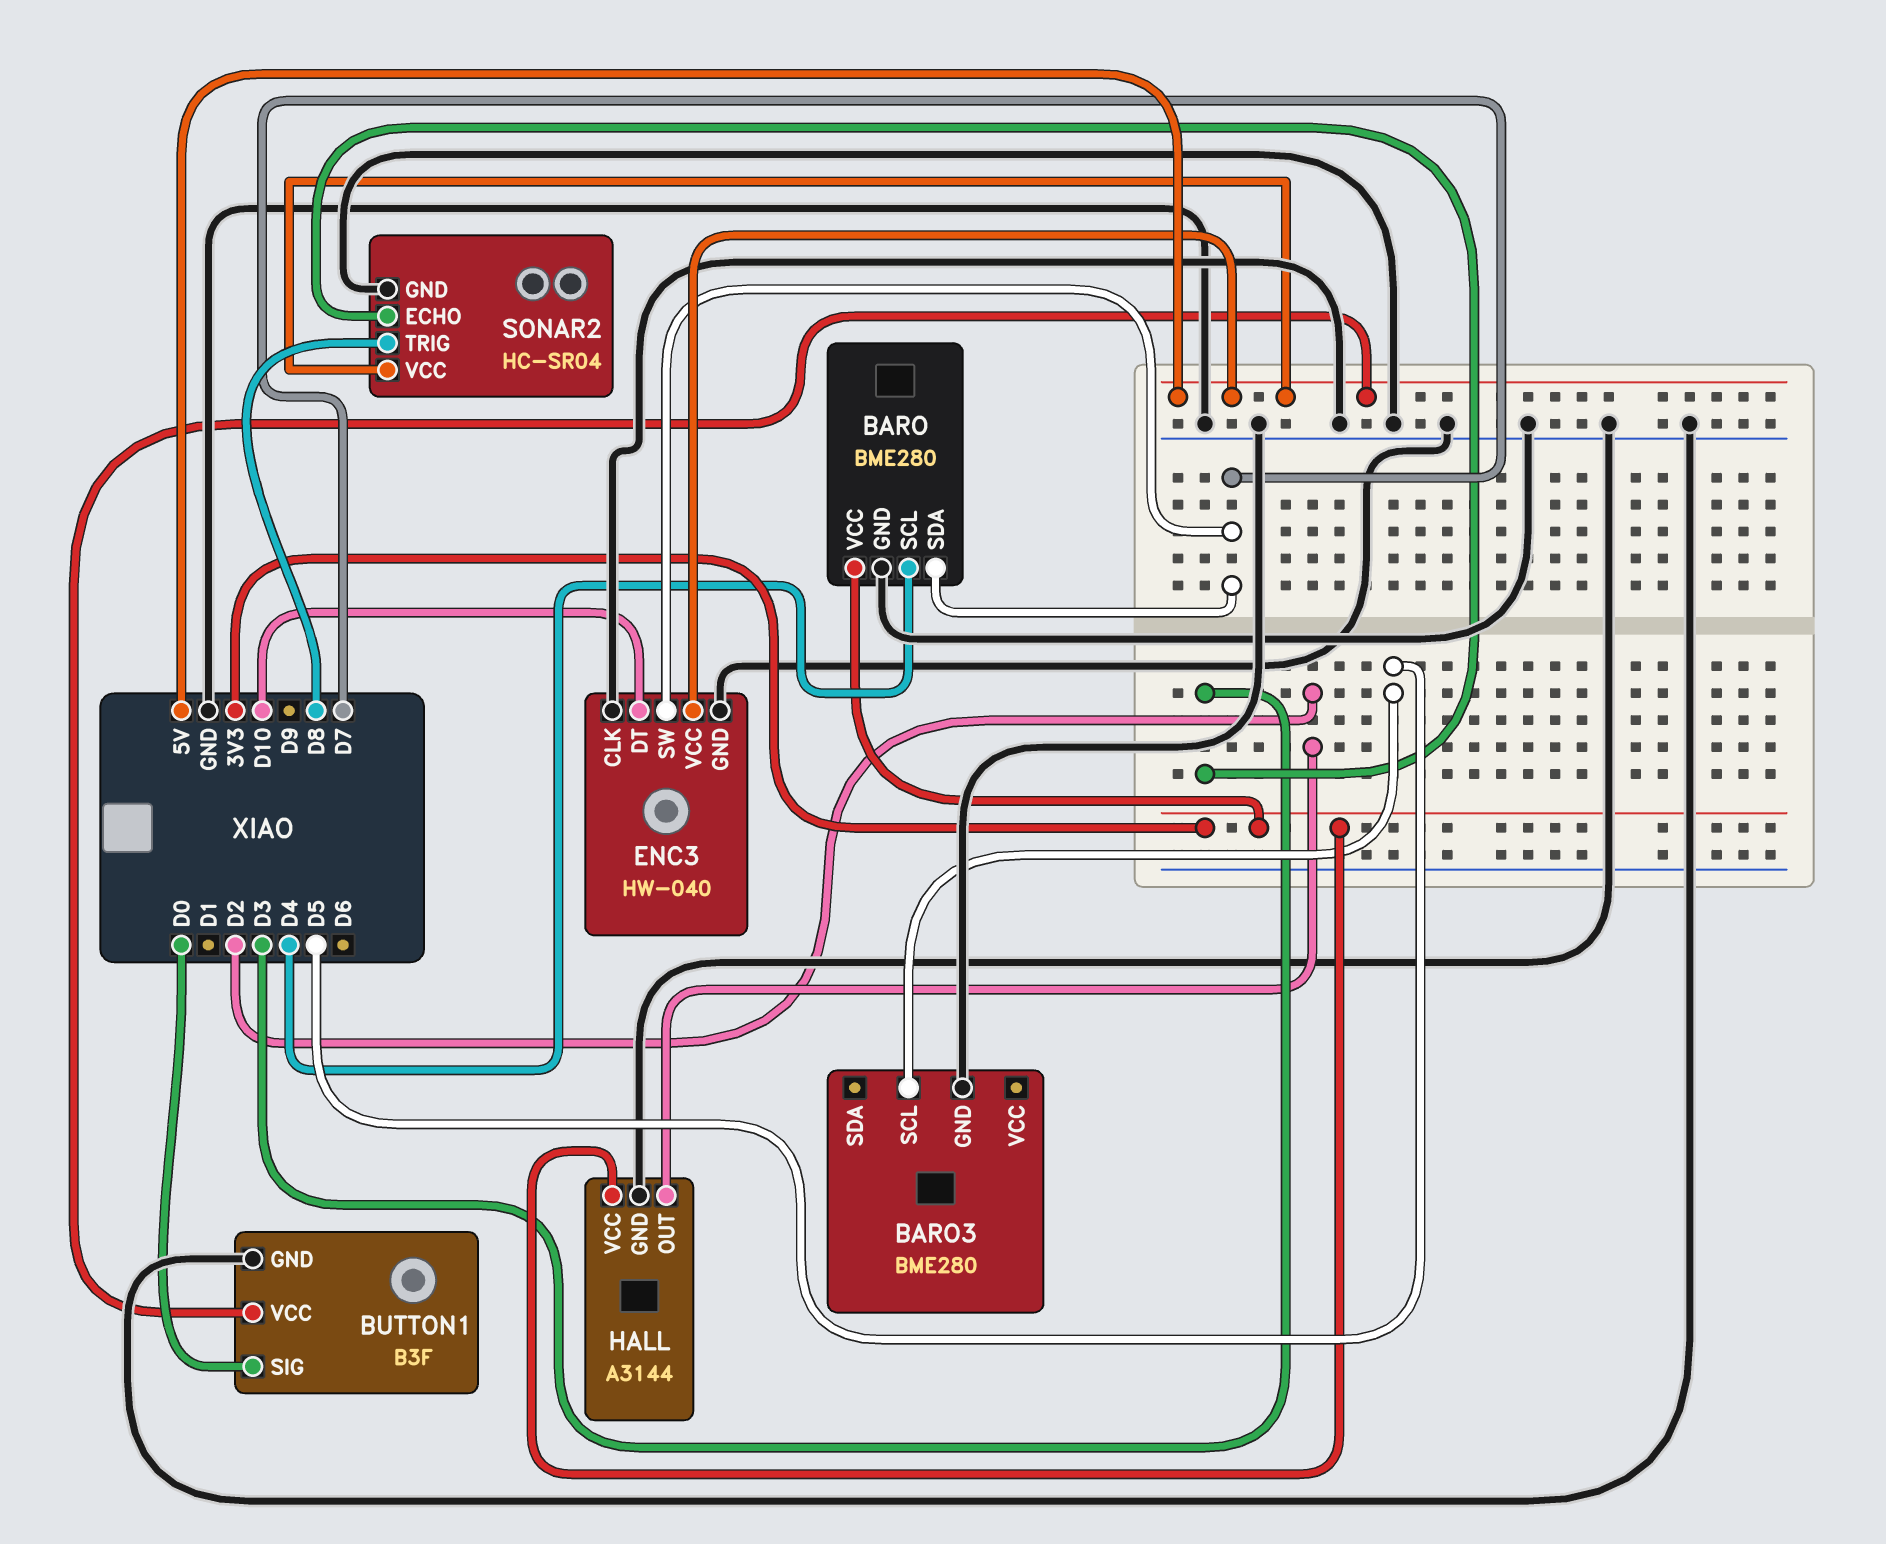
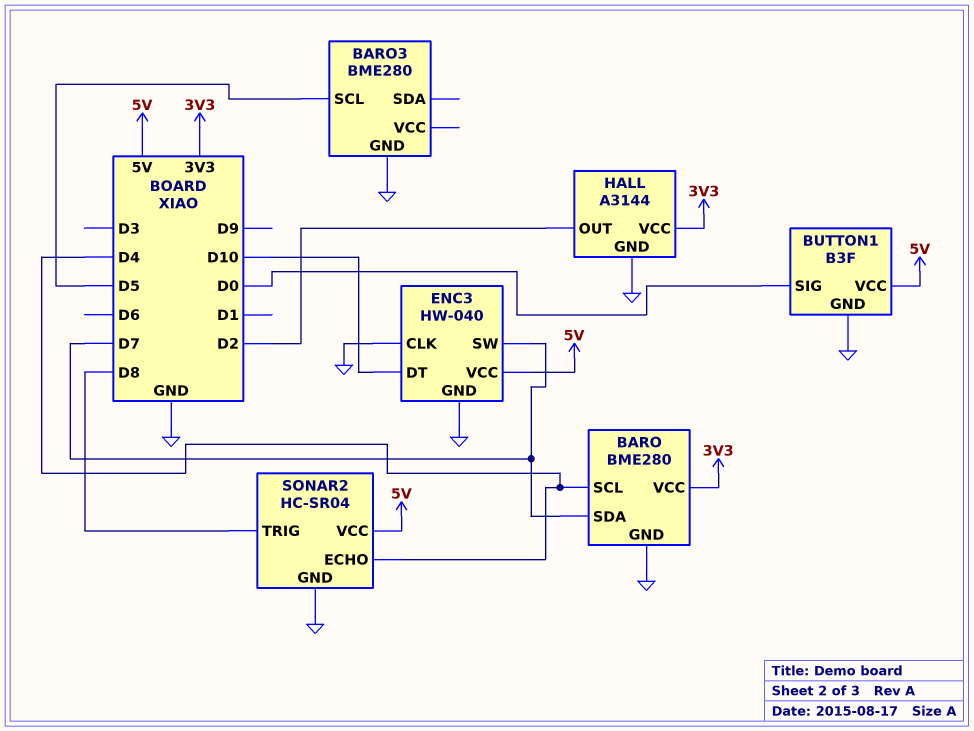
SONAR2 pin ECHO: D3 -> D4

